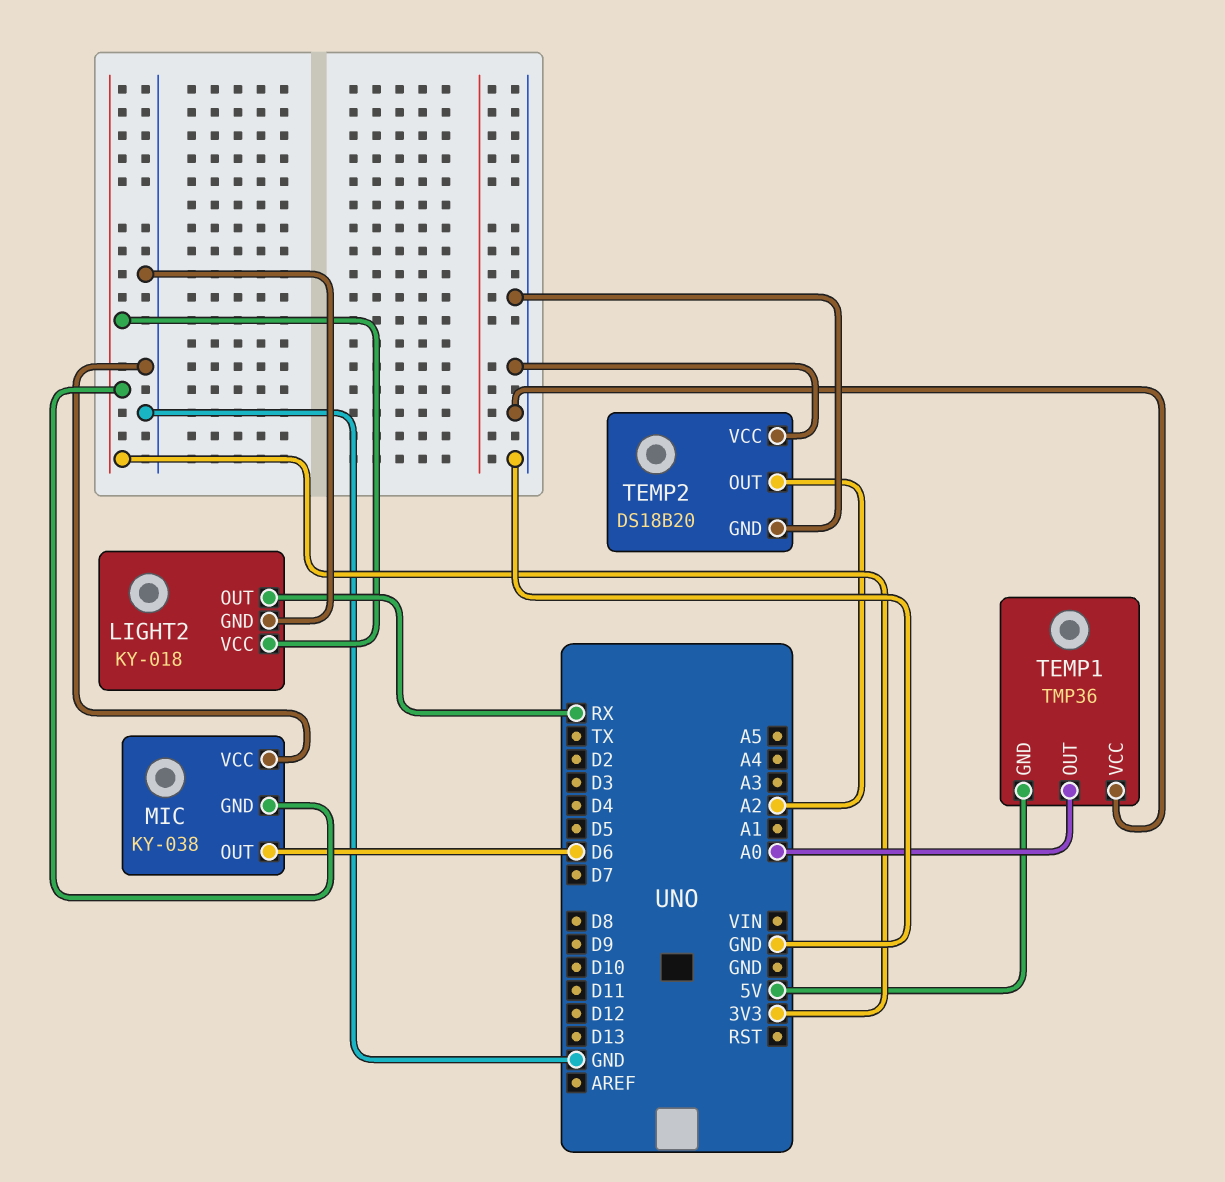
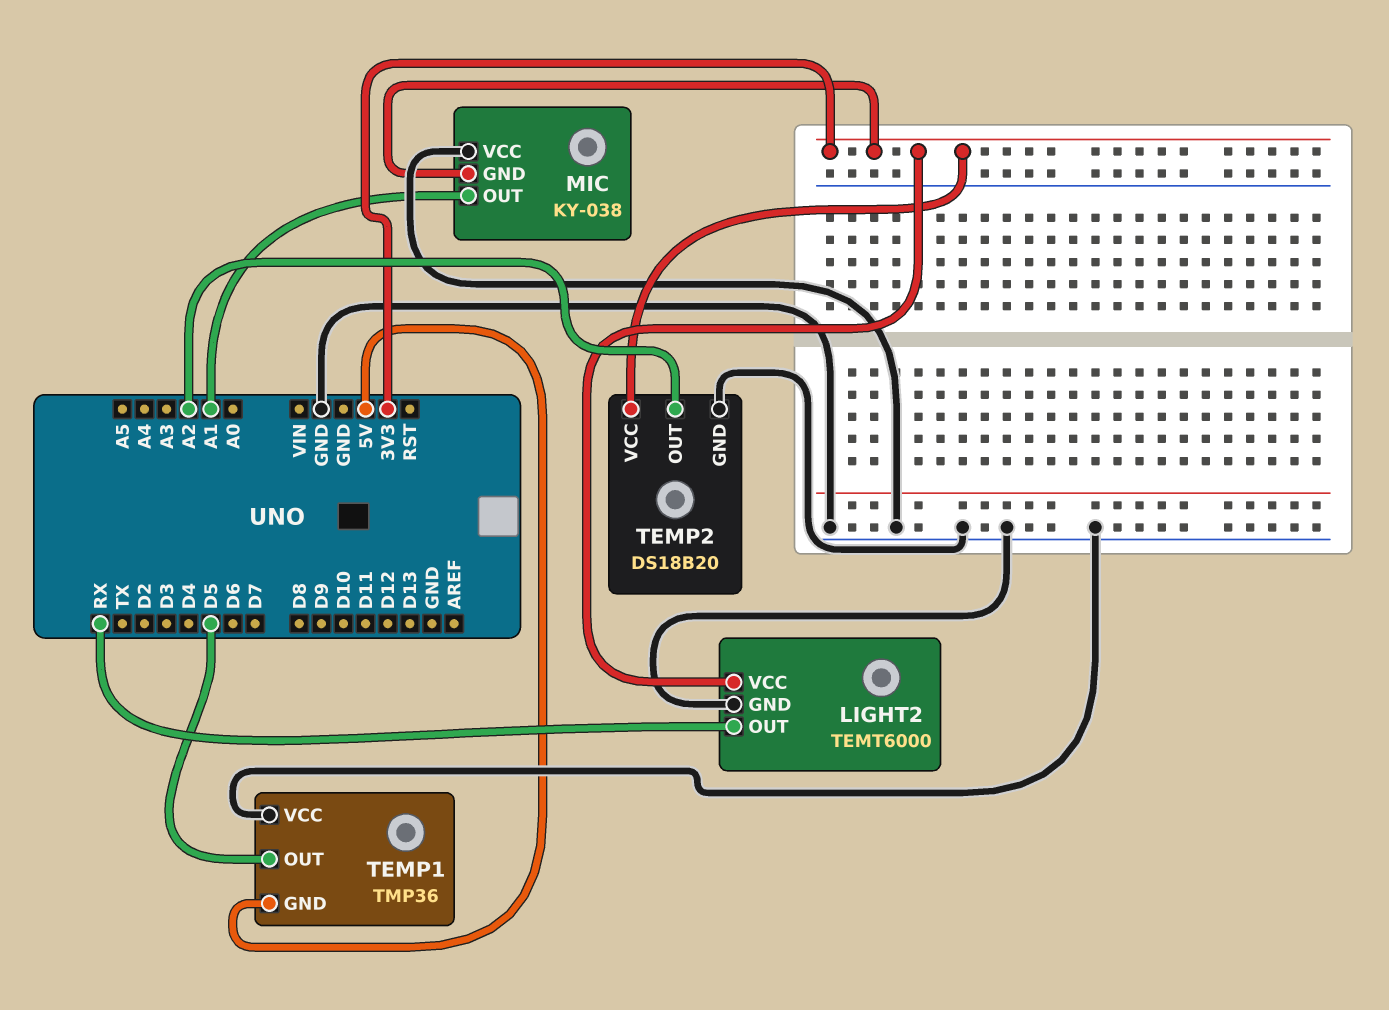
LIGHT2: KY-018 -> TEMT6000
MIC pin OUT: D6 -> A1
TEMP1 pin OUT: A0 -> D5
TEMP2 pin VCC: GND -> 3V3

